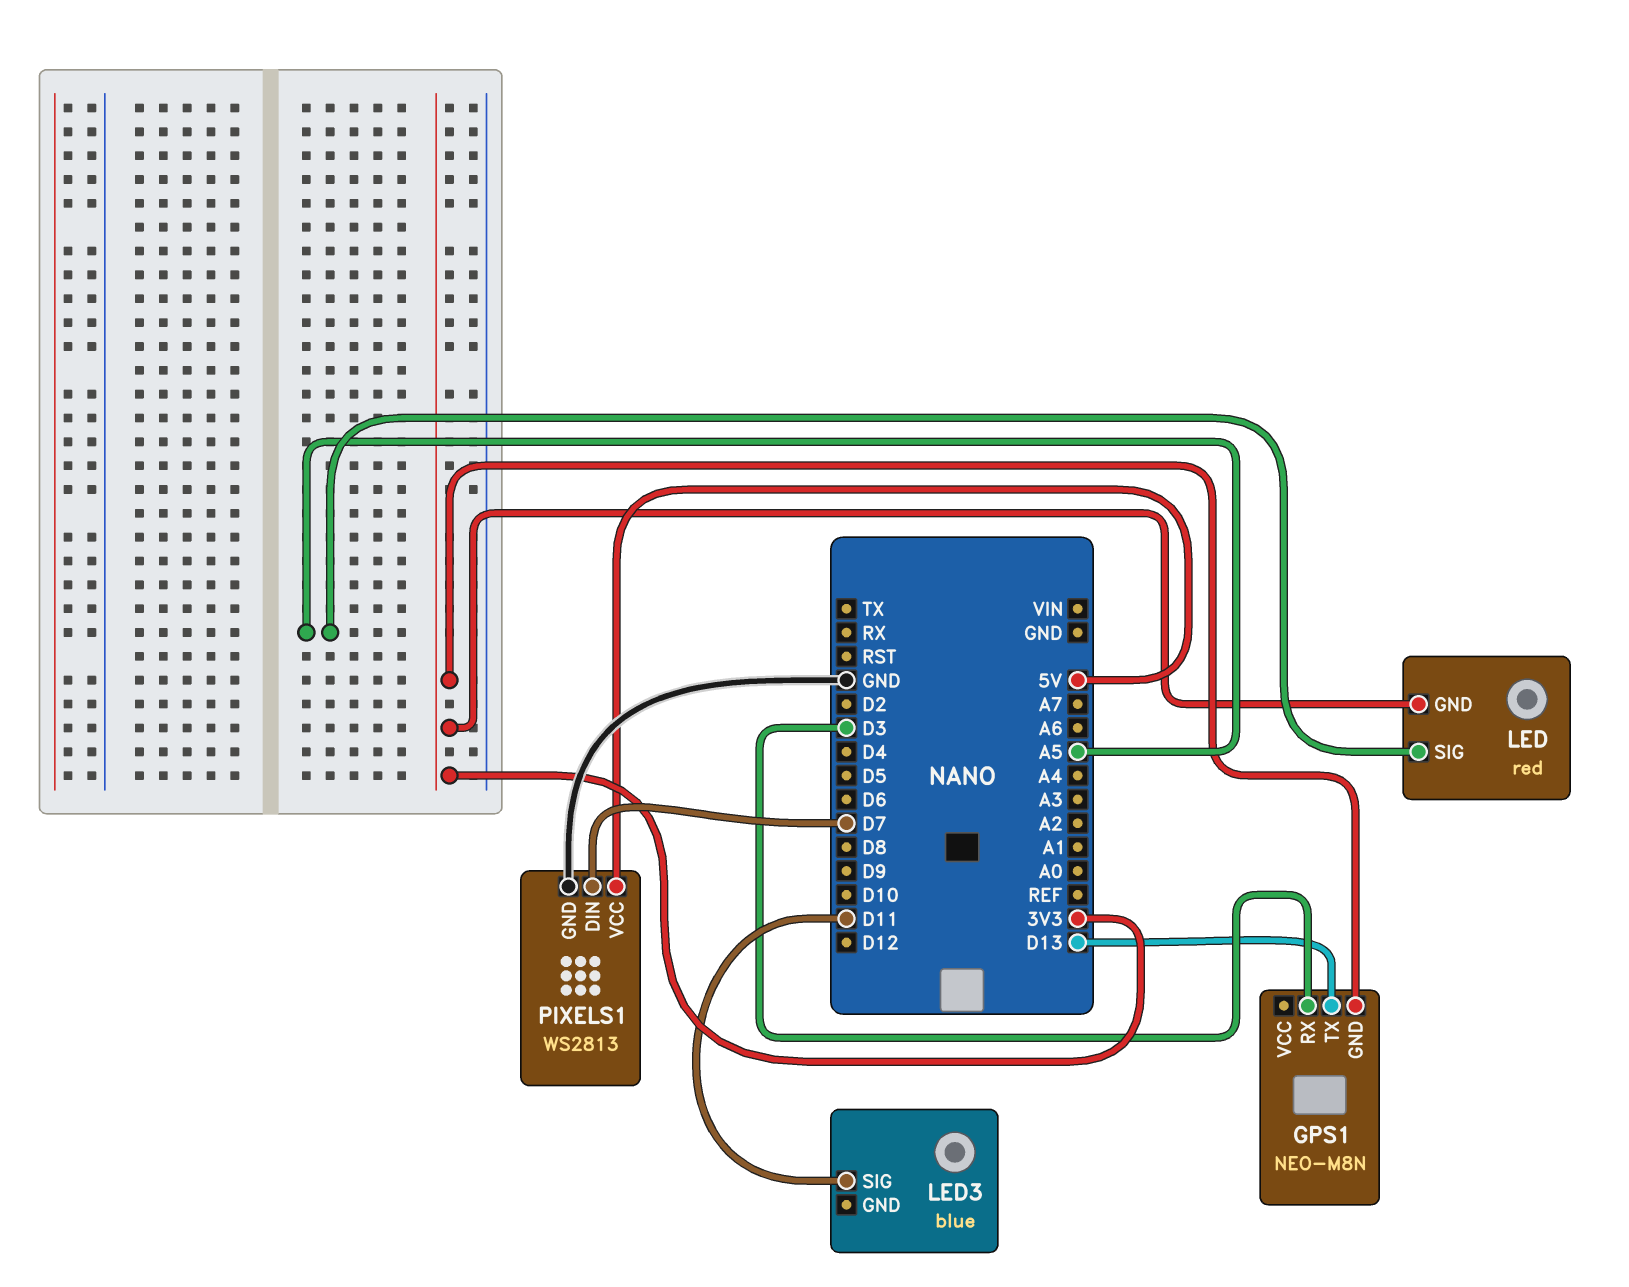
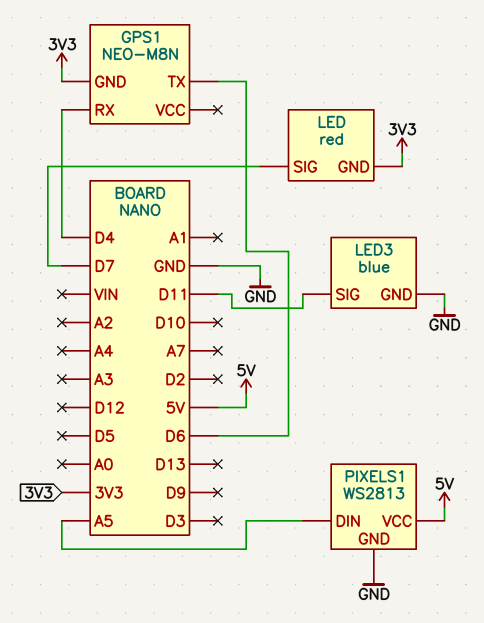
GPS1 pin RX: D3 -> D4
GPS1 pin TX: D13 -> D6
LED pin SIG: A5 -> D7
LED3 pin GND: none -> GND
PIXELS1 pin DIN: D7 -> A5

